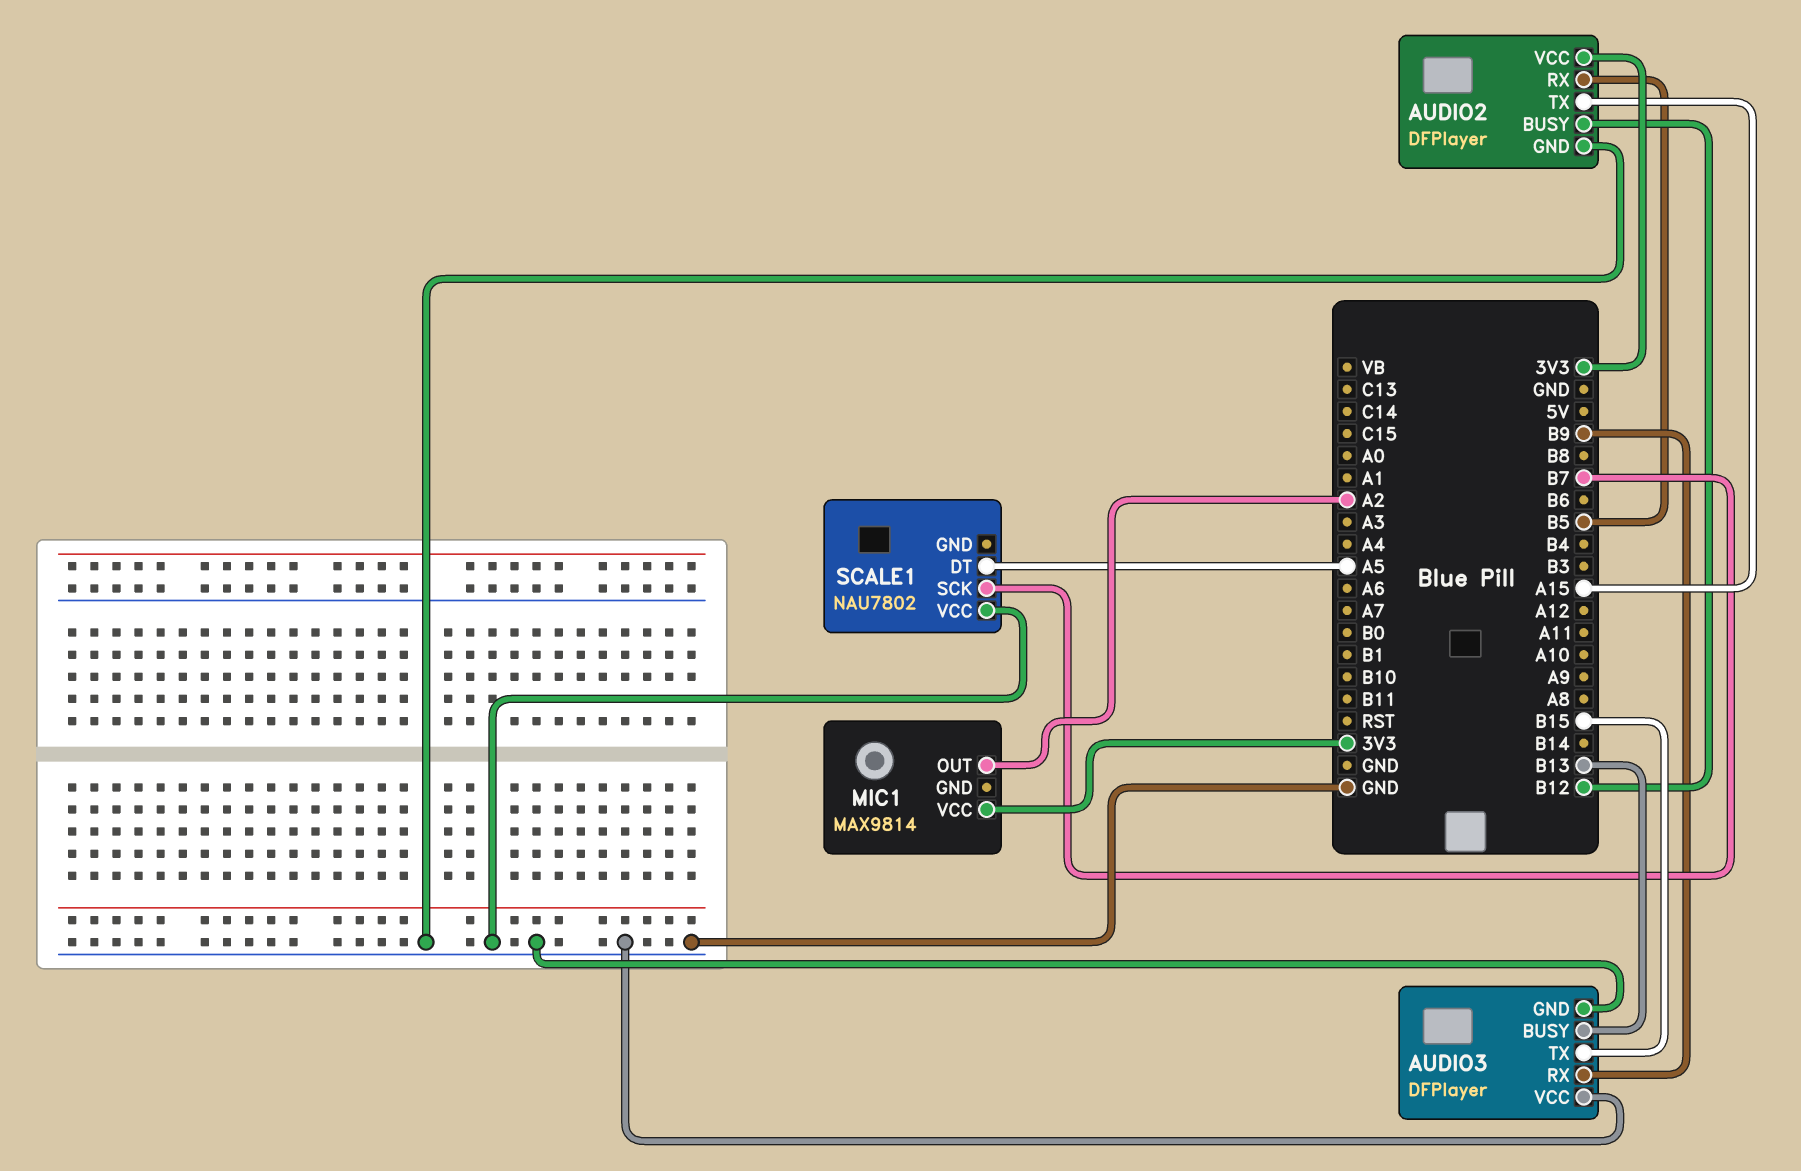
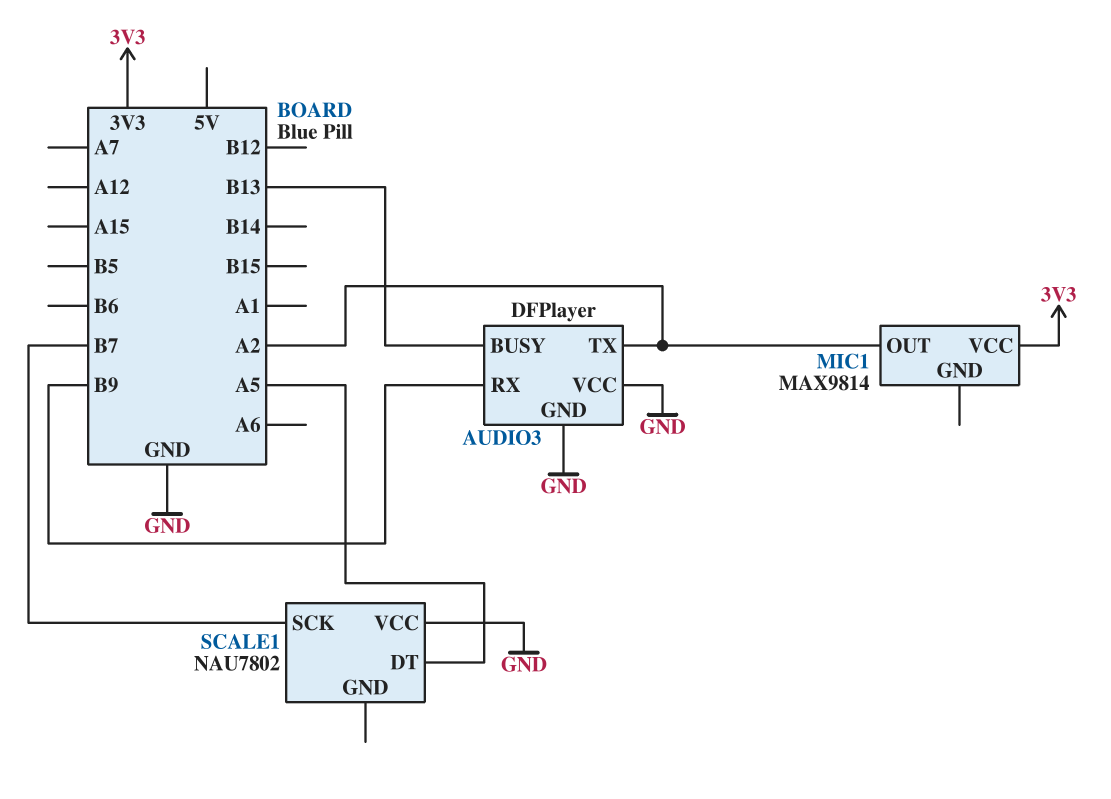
AUDIO2: DFPlayer -> none
AUDIO2 pin BUSY: B12 -> none
AUDIO2 pin GND: GND -> none
AUDIO2 pin RX: B5 -> none
AUDIO2 pin TX: A15 -> none
AUDIO2 pin VCC: 3V3 -> none
AUDIO3 pin TX: B15 -> A2

